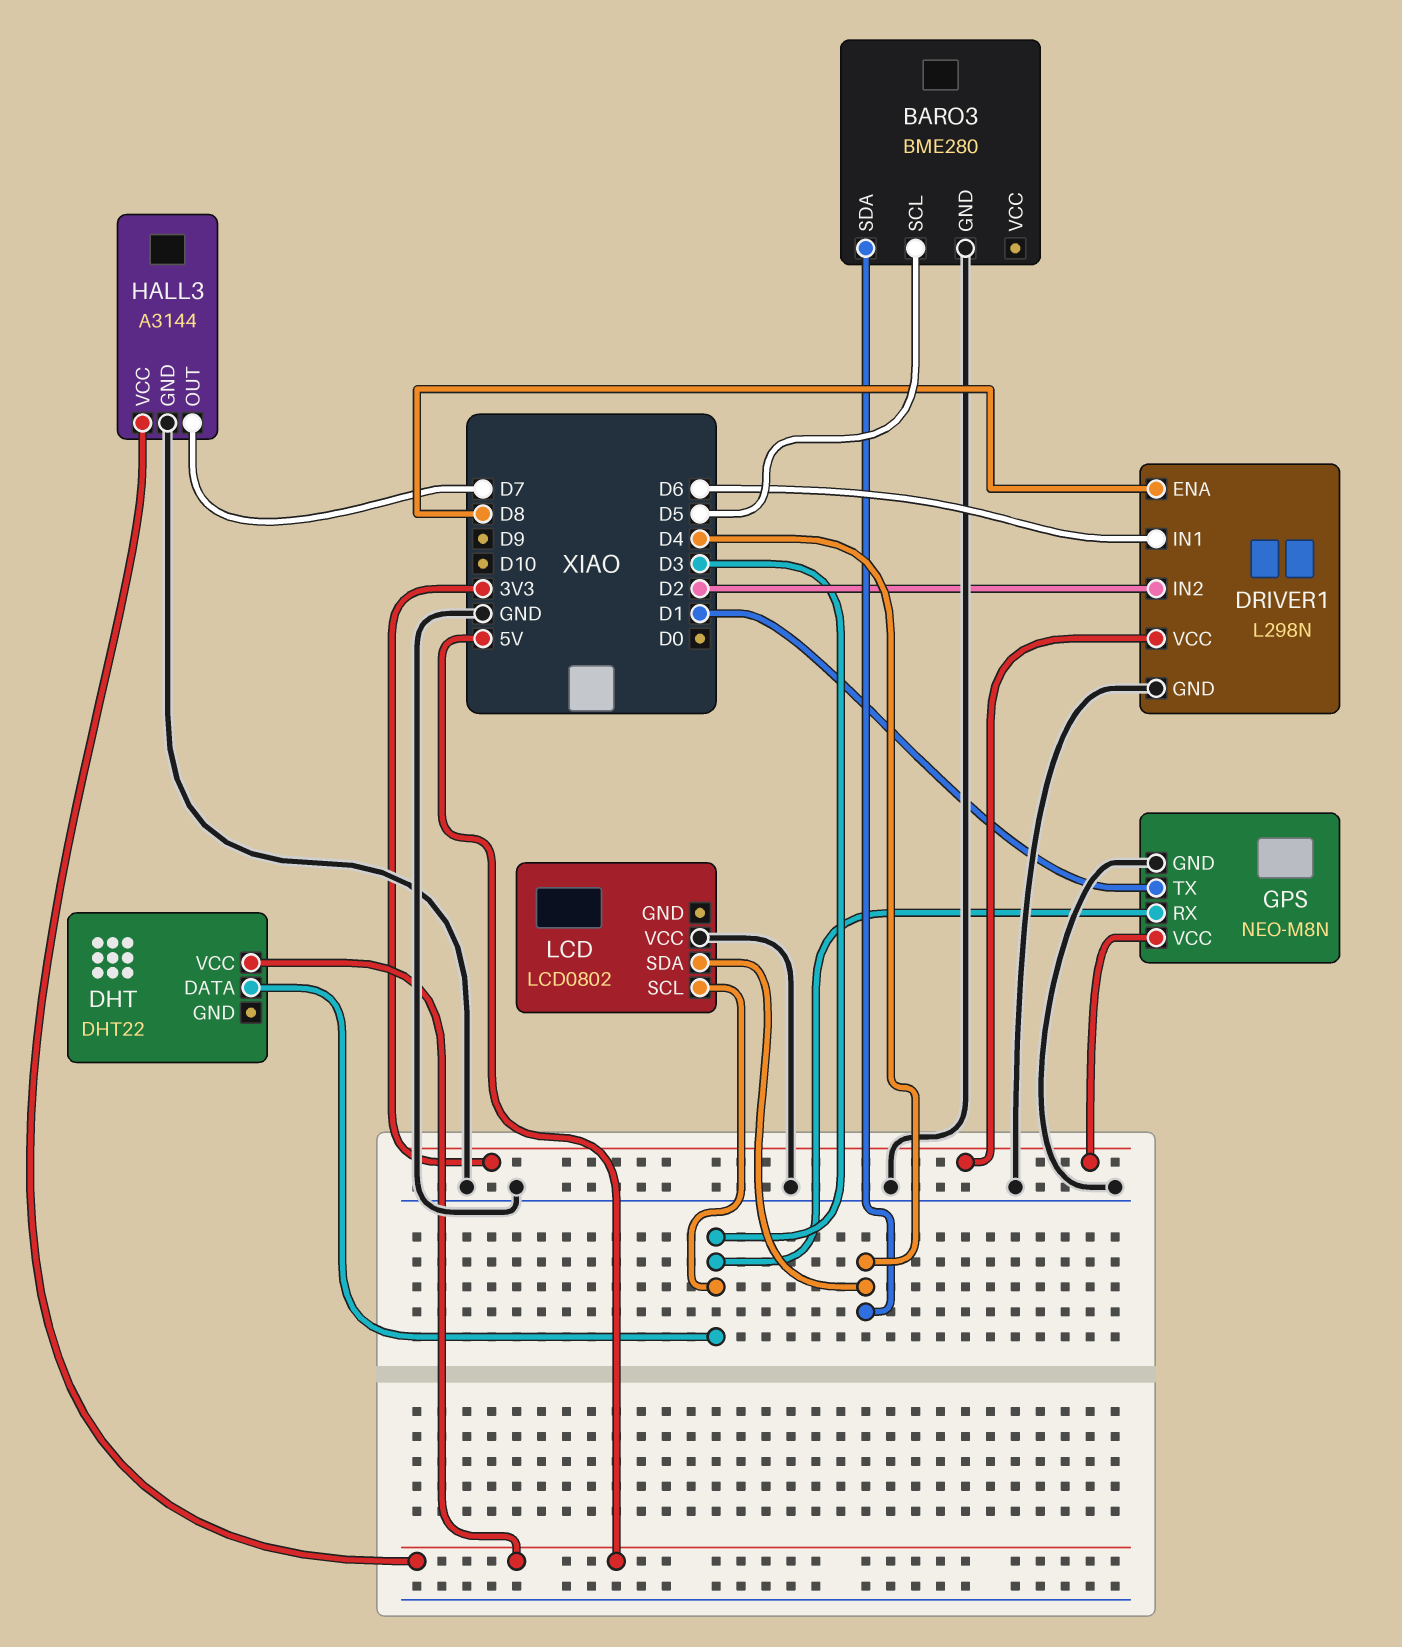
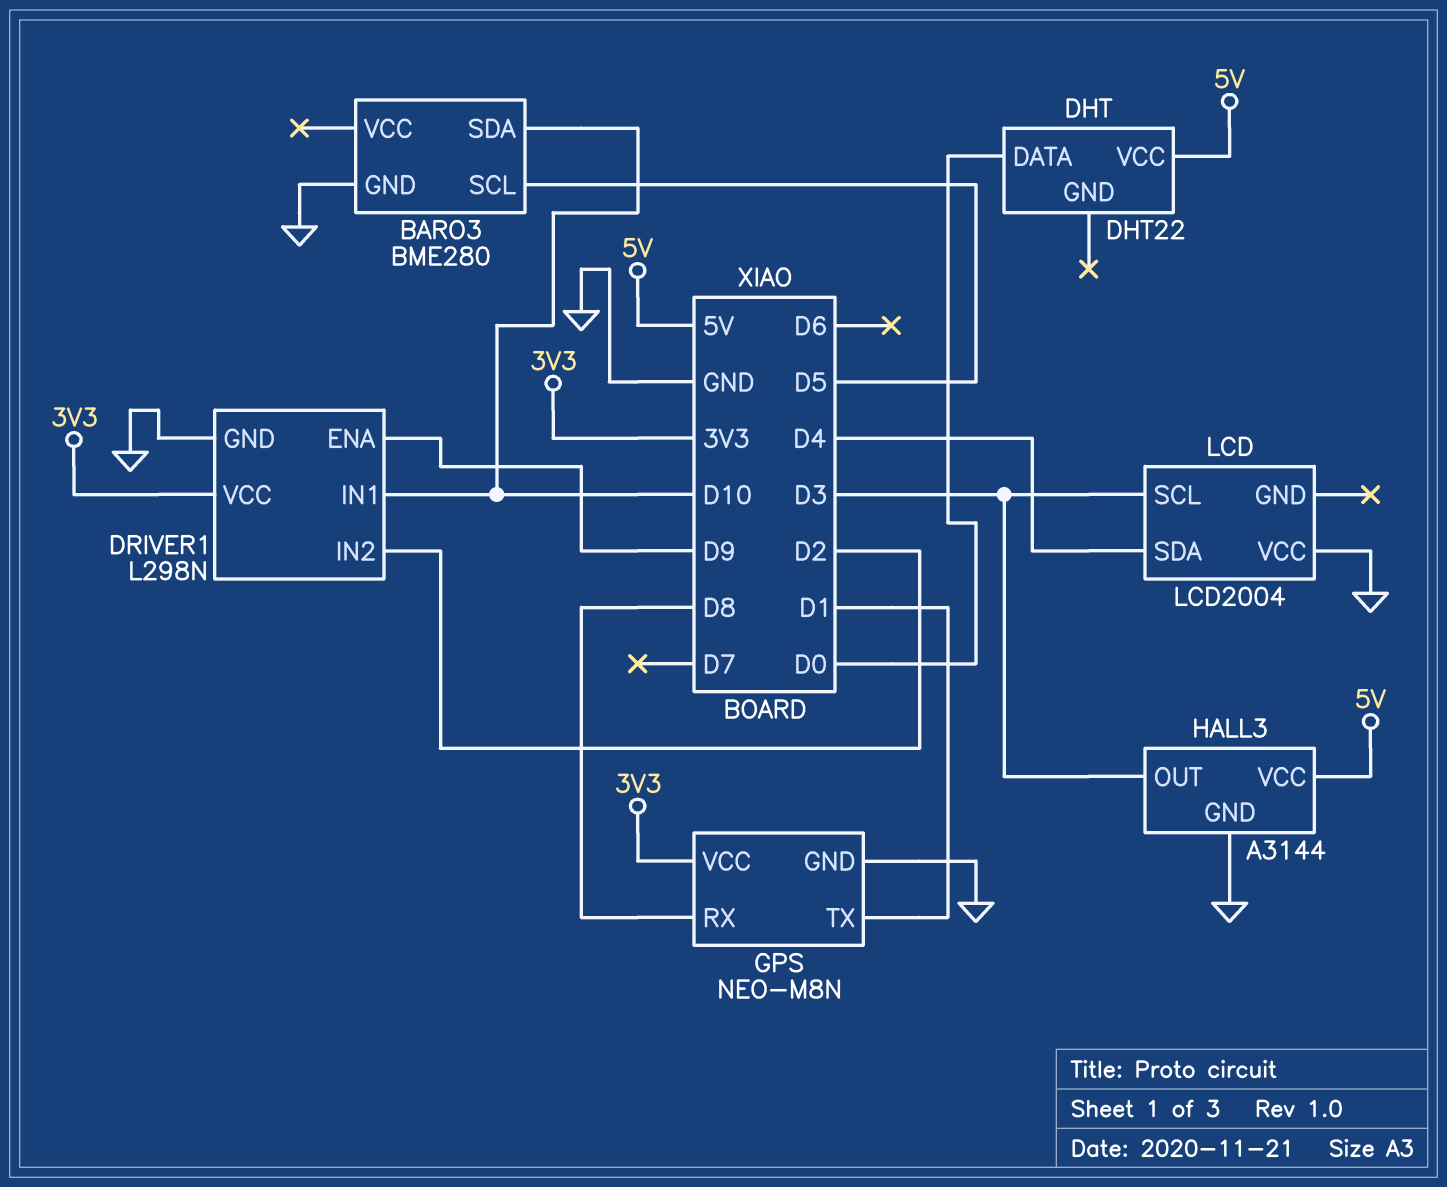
BARO3 pin SDA: D4 -> D10
DHT pin DATA: D3 -> D0
DRIVER1 pin ENA: D8 -> D9
DRIVER1 pin IN1: D6 -> D10
GPS pin RX: D3 -> D8
HALL3 pin OUT: D7 -> D3
LCD: LCD0802 -> LCD2004

